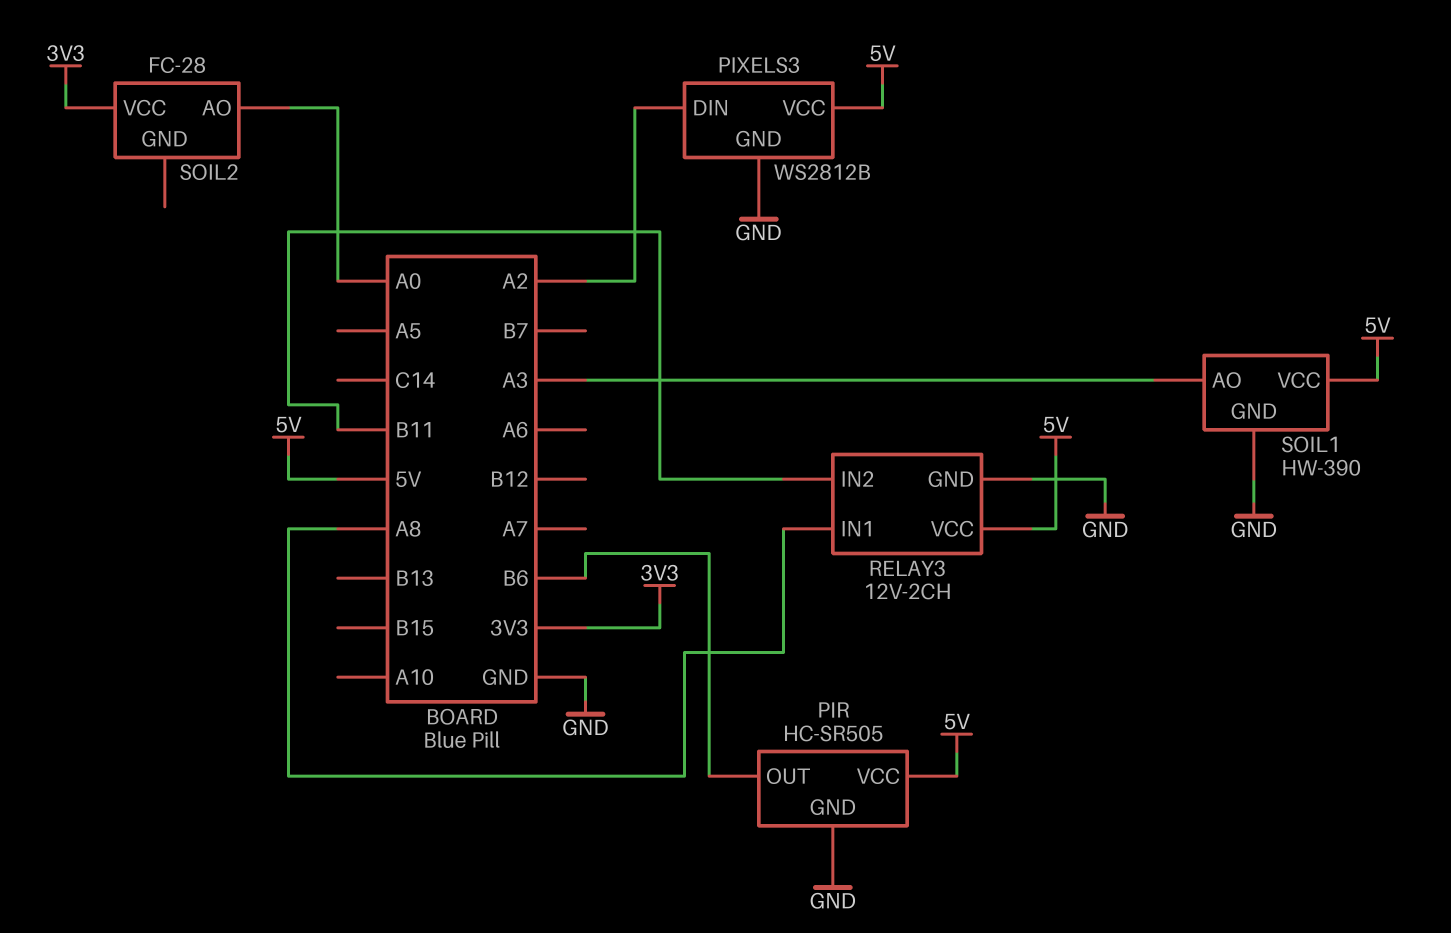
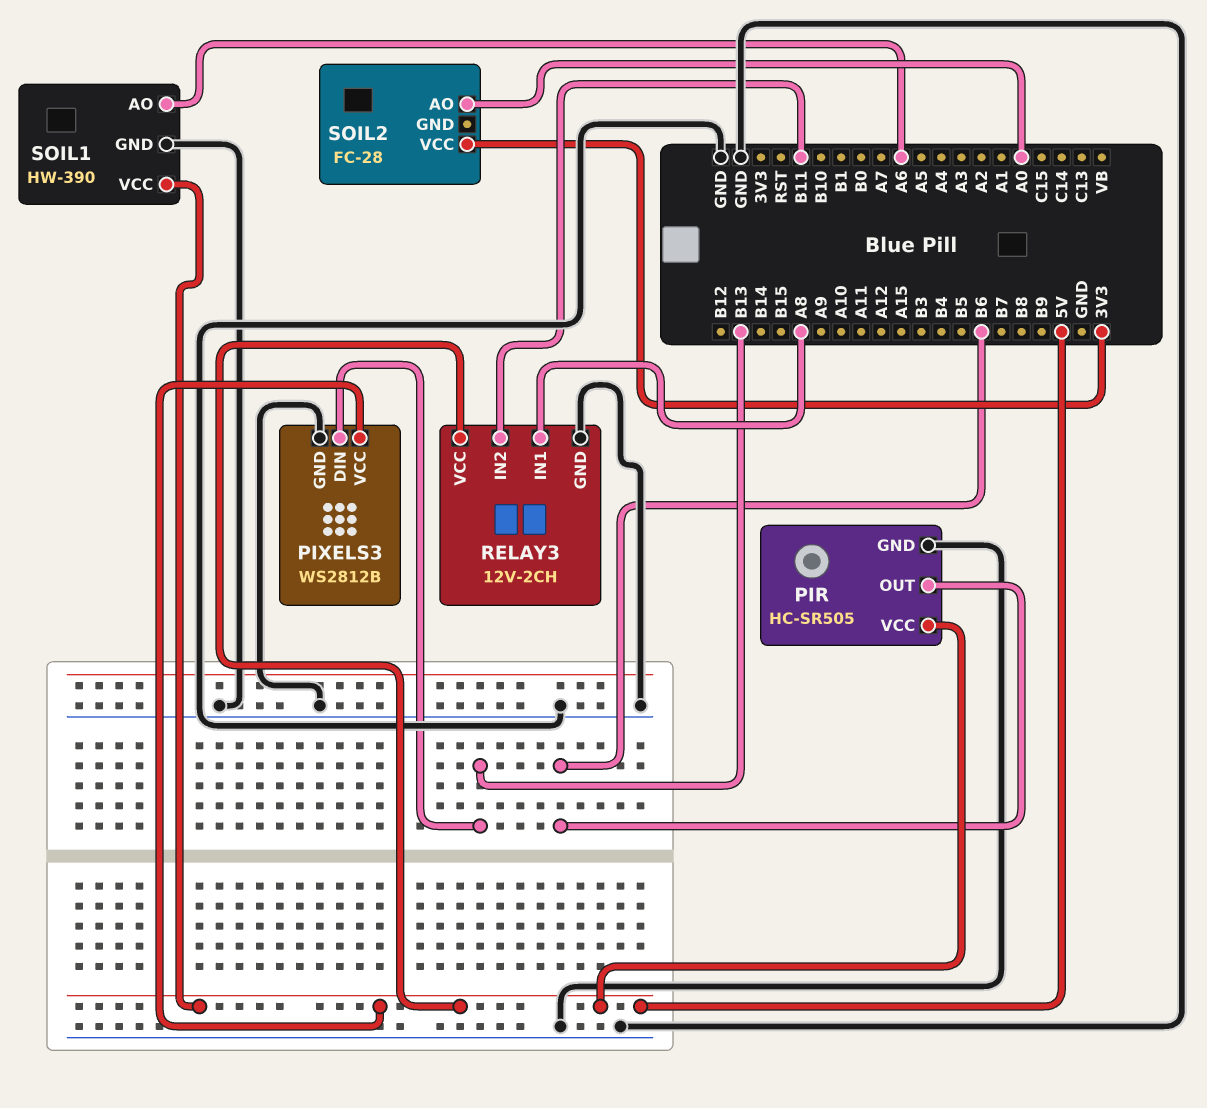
PIXELS3 pin DIN: A2 -> B13
SOIL1 pin AO: A3 -> A6

